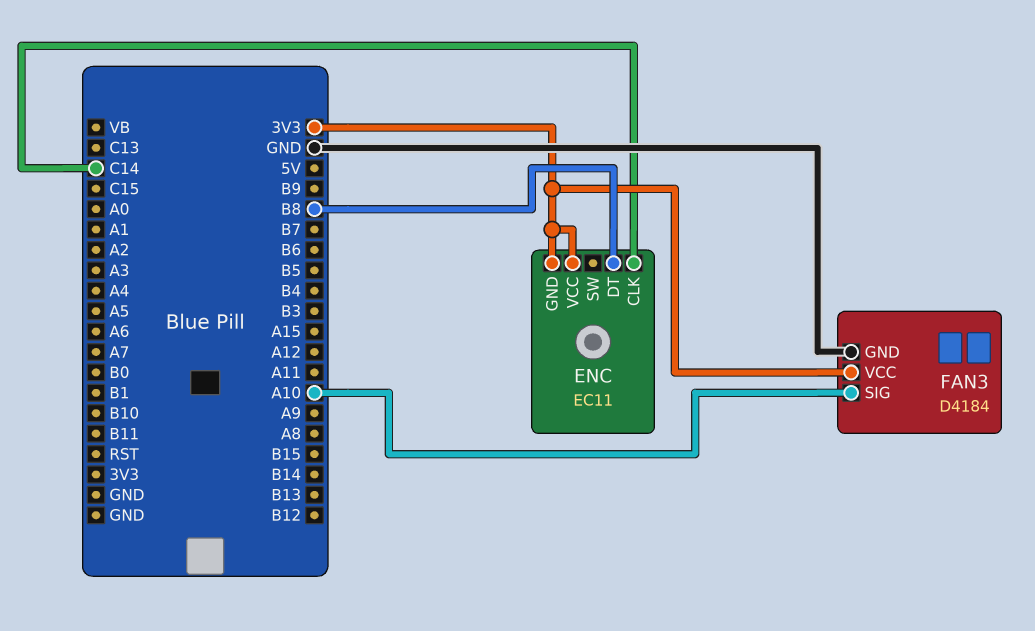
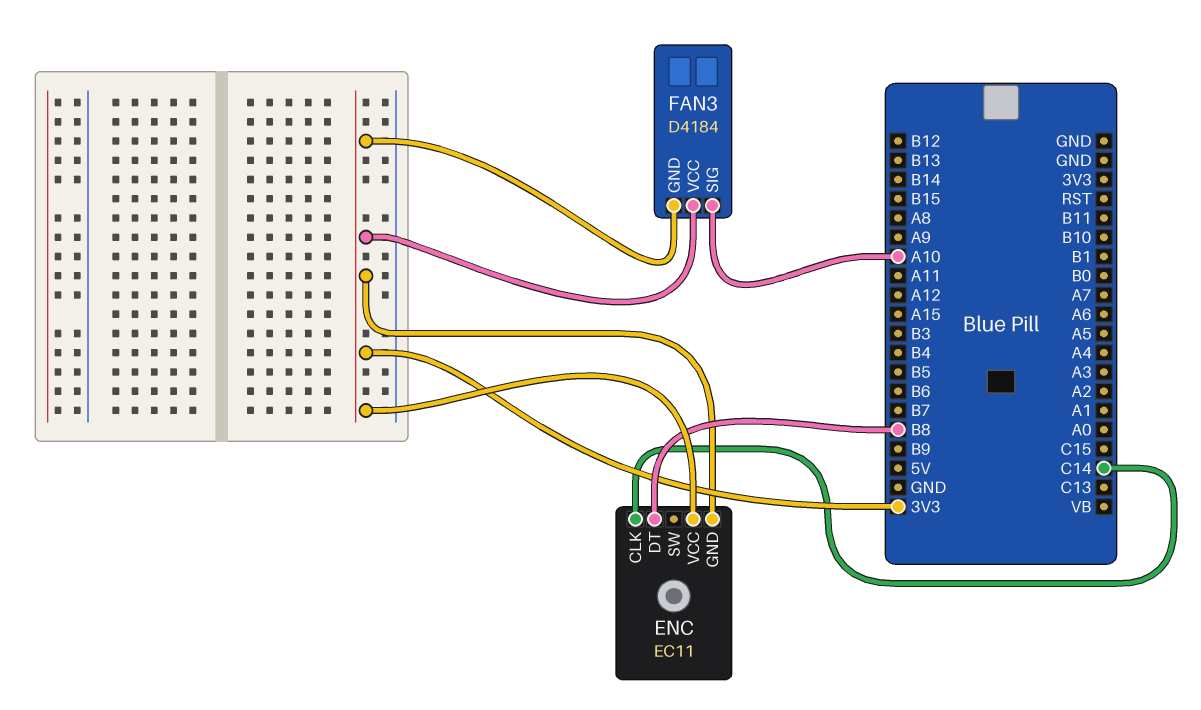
FAN3 pin GND: GND -> 3V3

